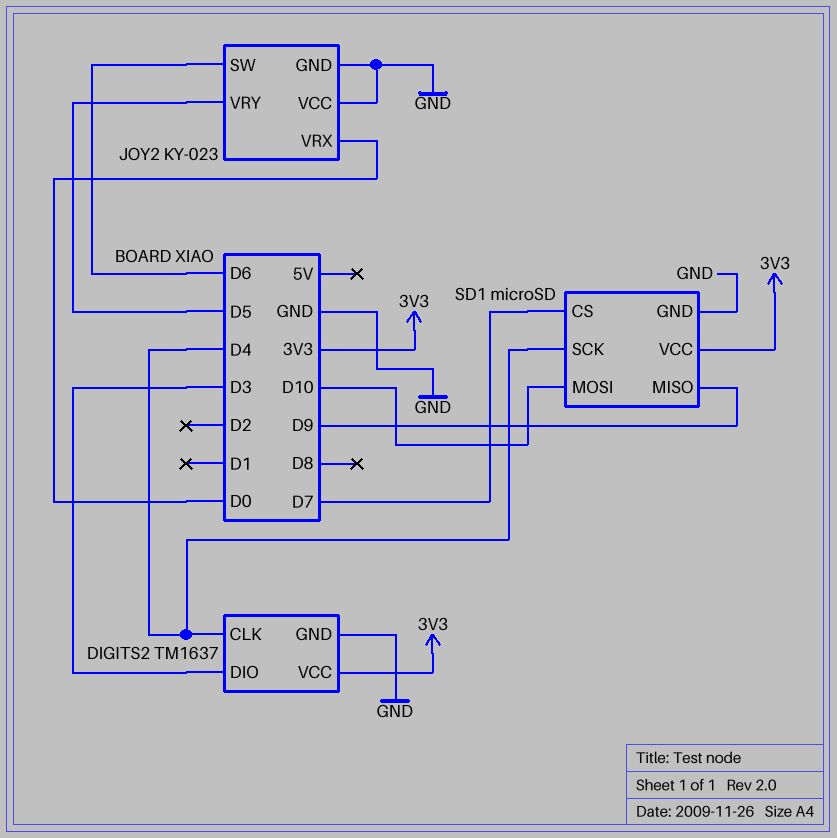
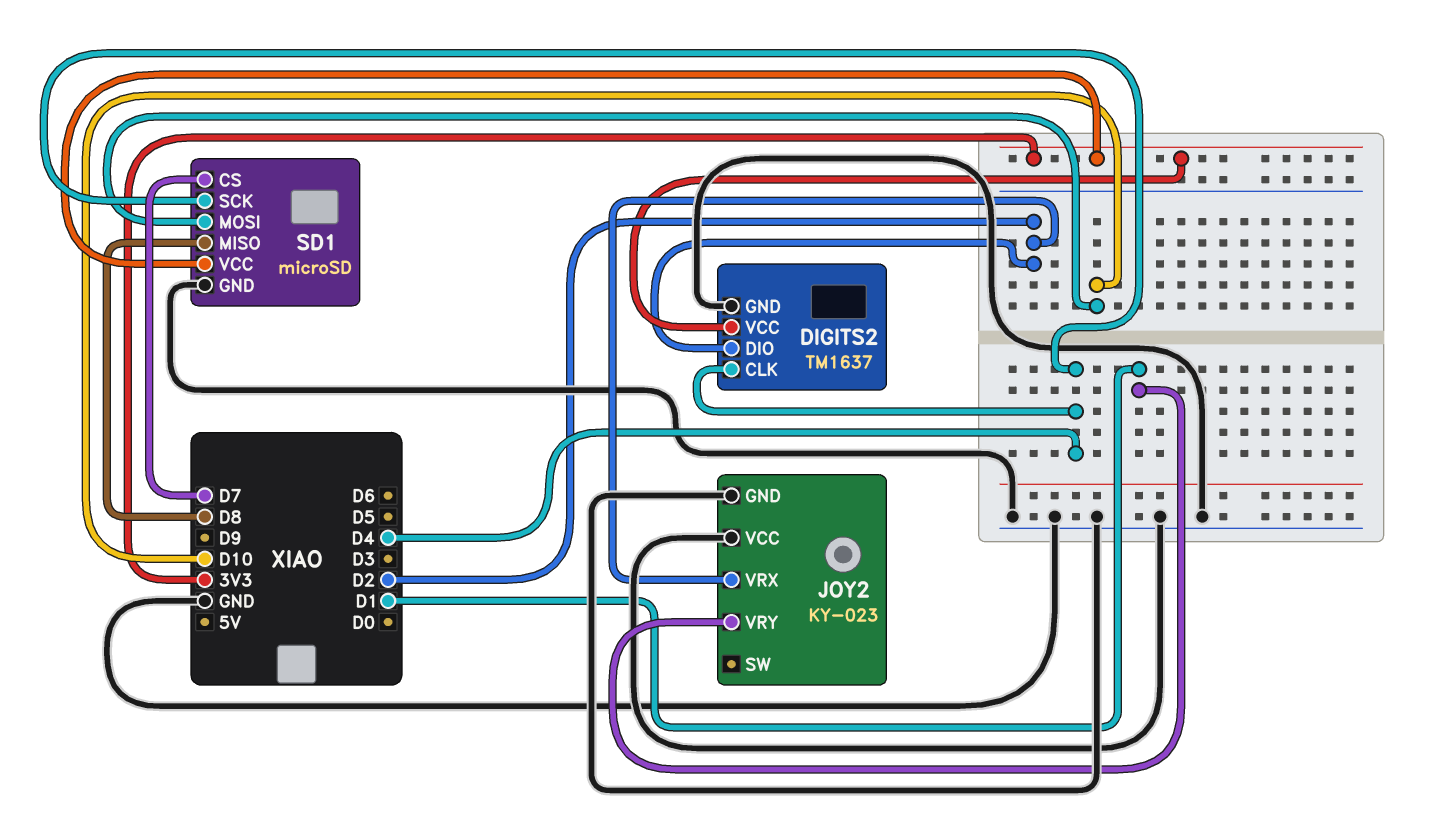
DIGITS2 pin DIO: D3 -> D2
JOY2 pin SW: D6 -> none
JOY2 pin VRX: D0 -> D2
JOY2 pin VRY: D5 -> D1
SD1 pin MISO: D9 -> D8

